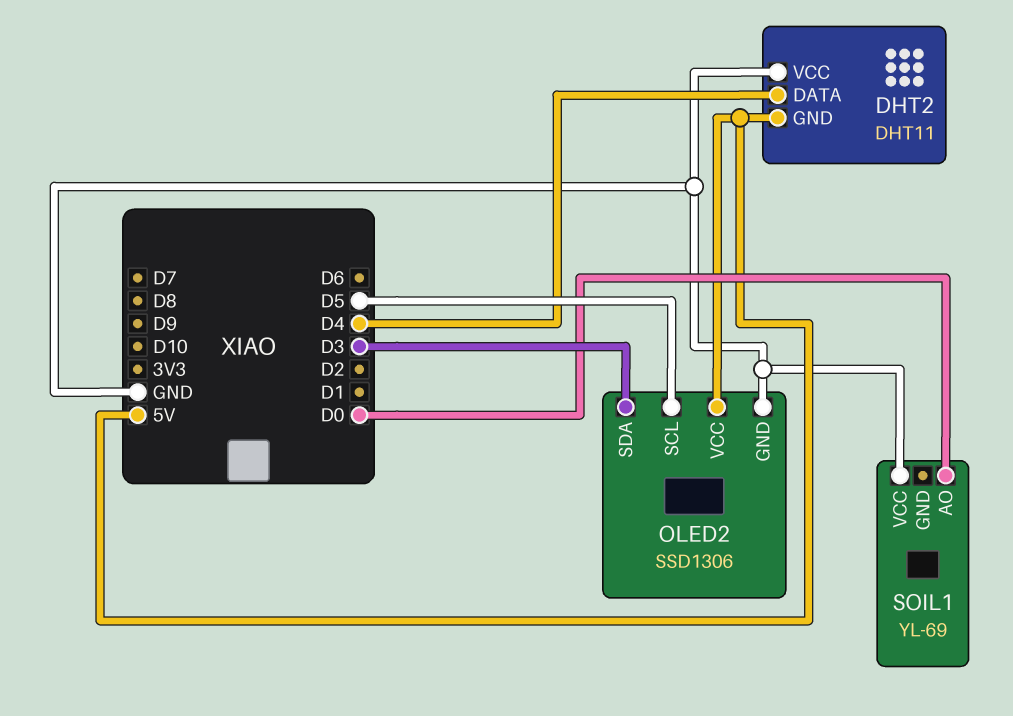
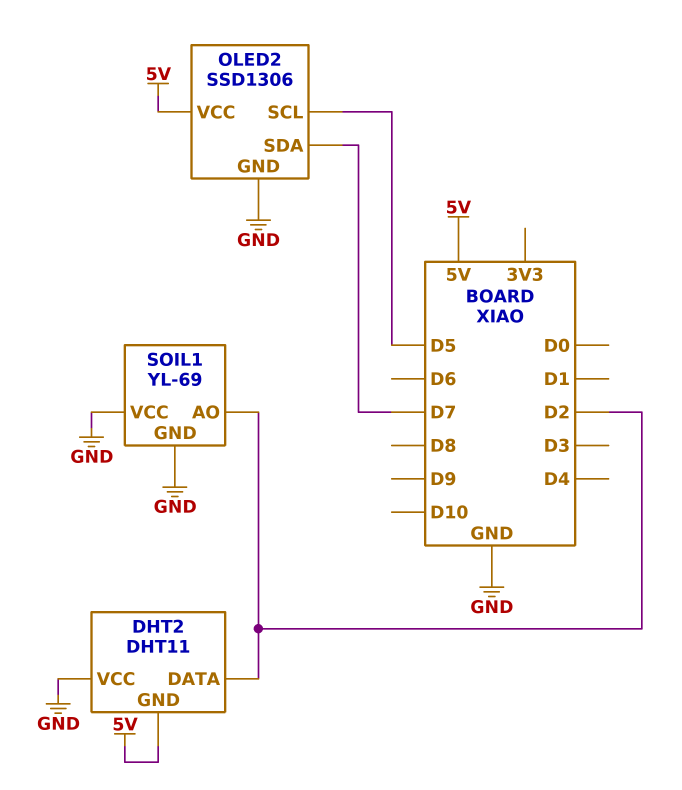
DHT2 pin DATA: D4 -> D2
OLED2 pin SDA: D3 -> D7
SOIL1 pin AO: D0 -> D2
SOIL1 pin GND: none -> GND

